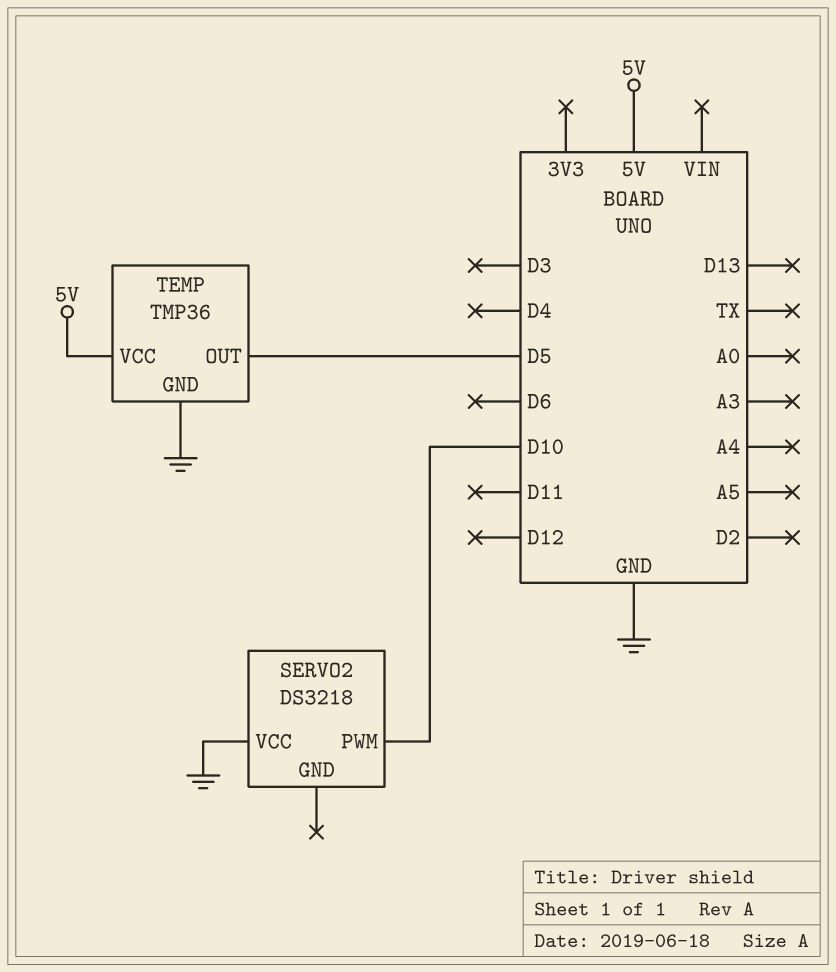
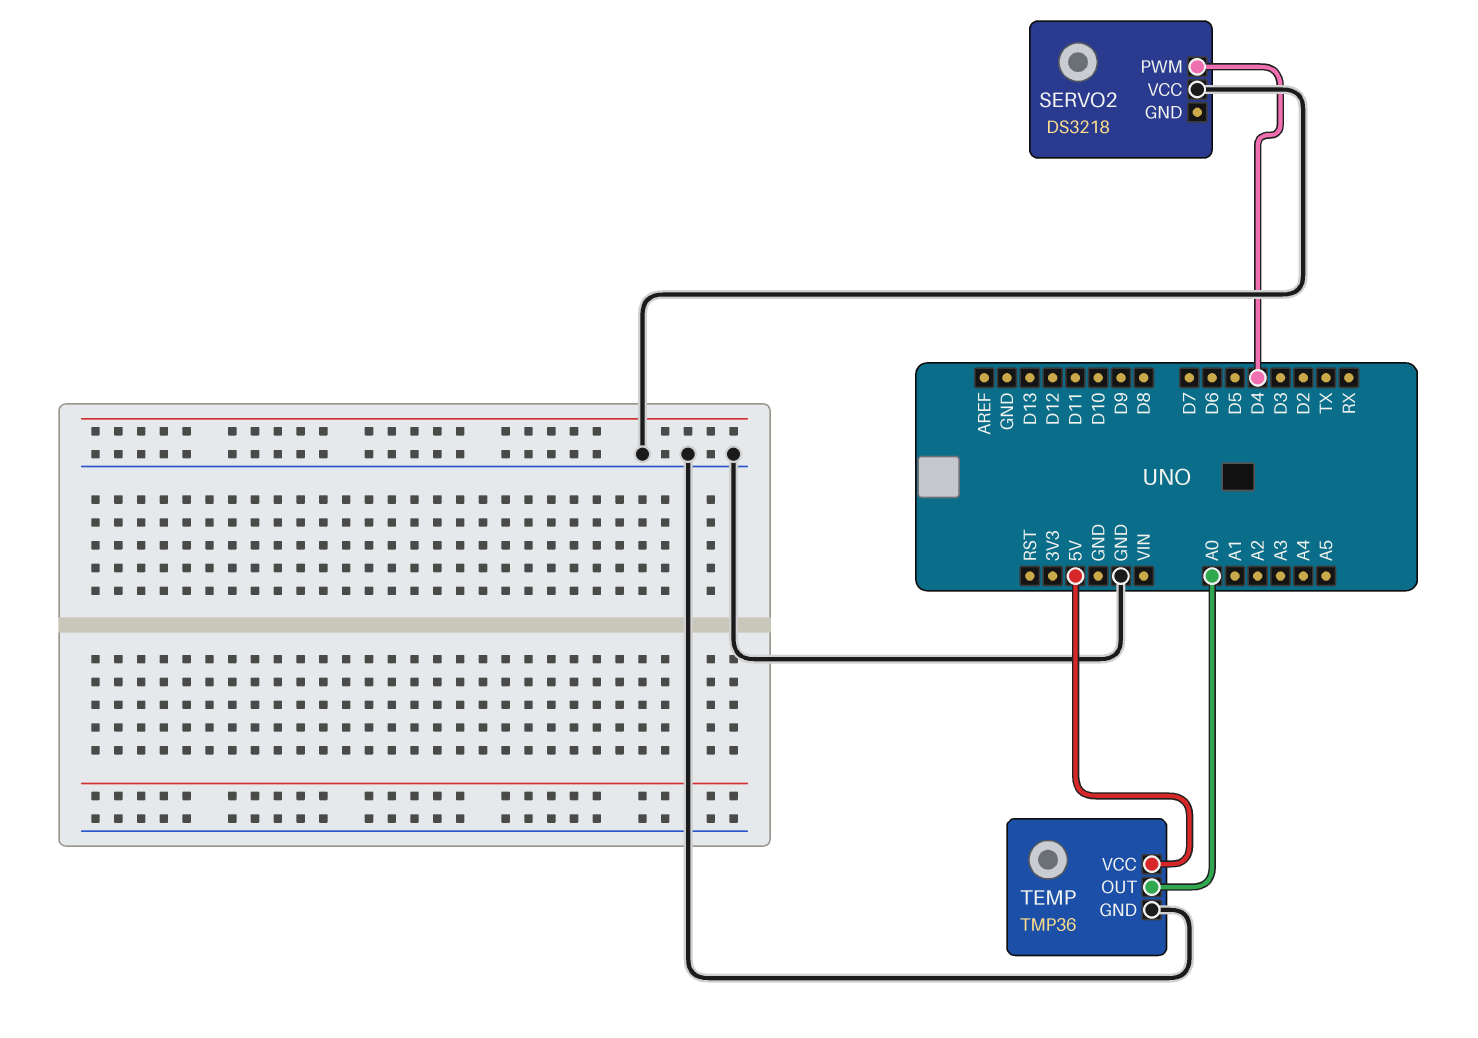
SERVO2 pin PWM: D10 -> D4
TEMP pin OUT: D5 -> A0

